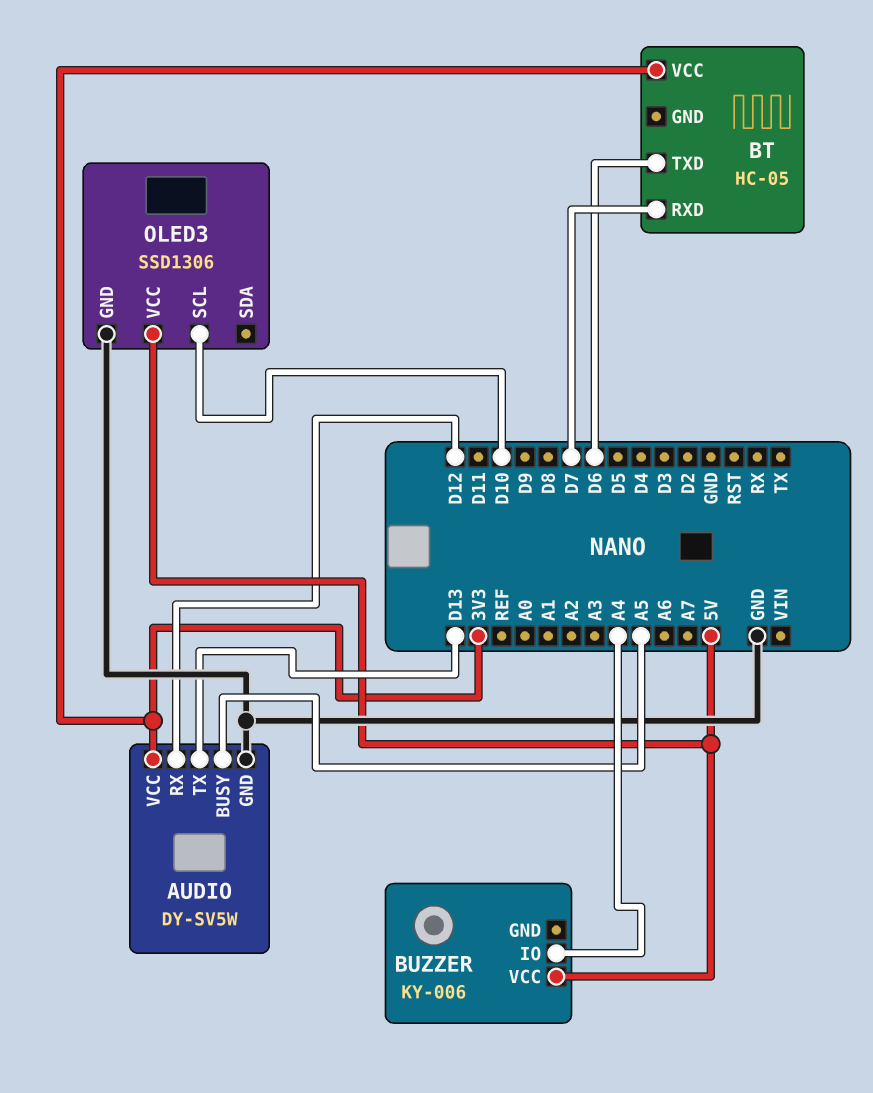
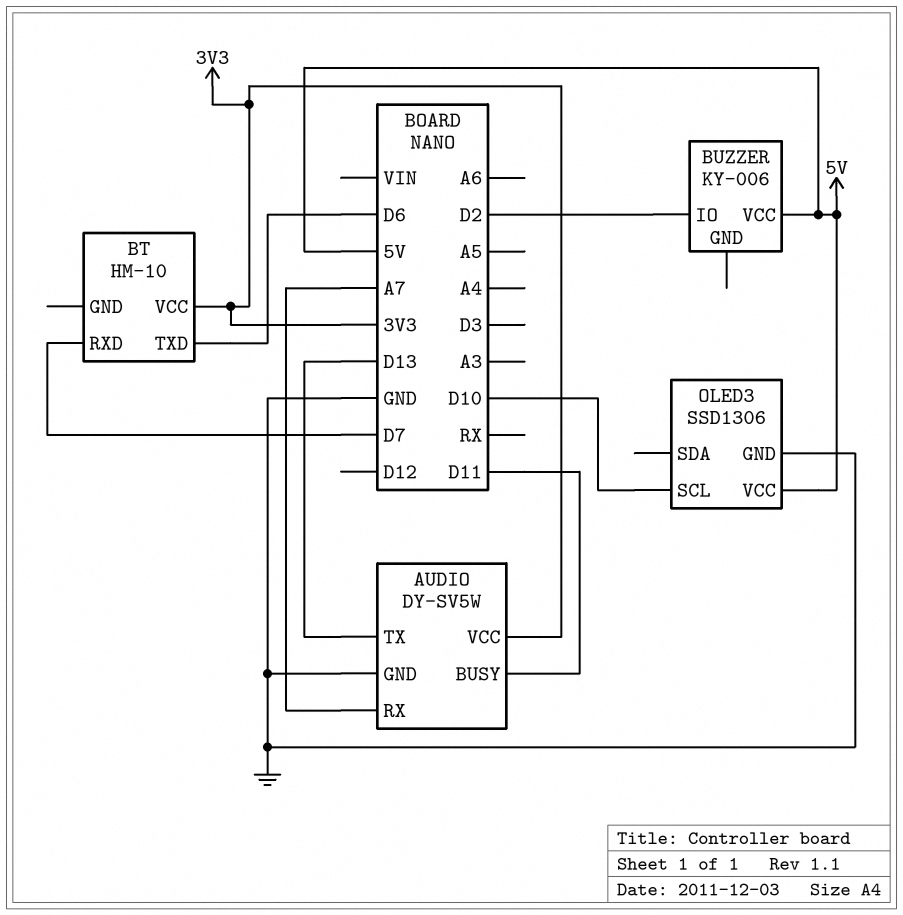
AUDIO pin BUSY: A5 -> D11
AUDIO pin RX: D12 -> A7
BT: HC-05 -> HM-10
BUZZER pin IO: A4 -> D2

